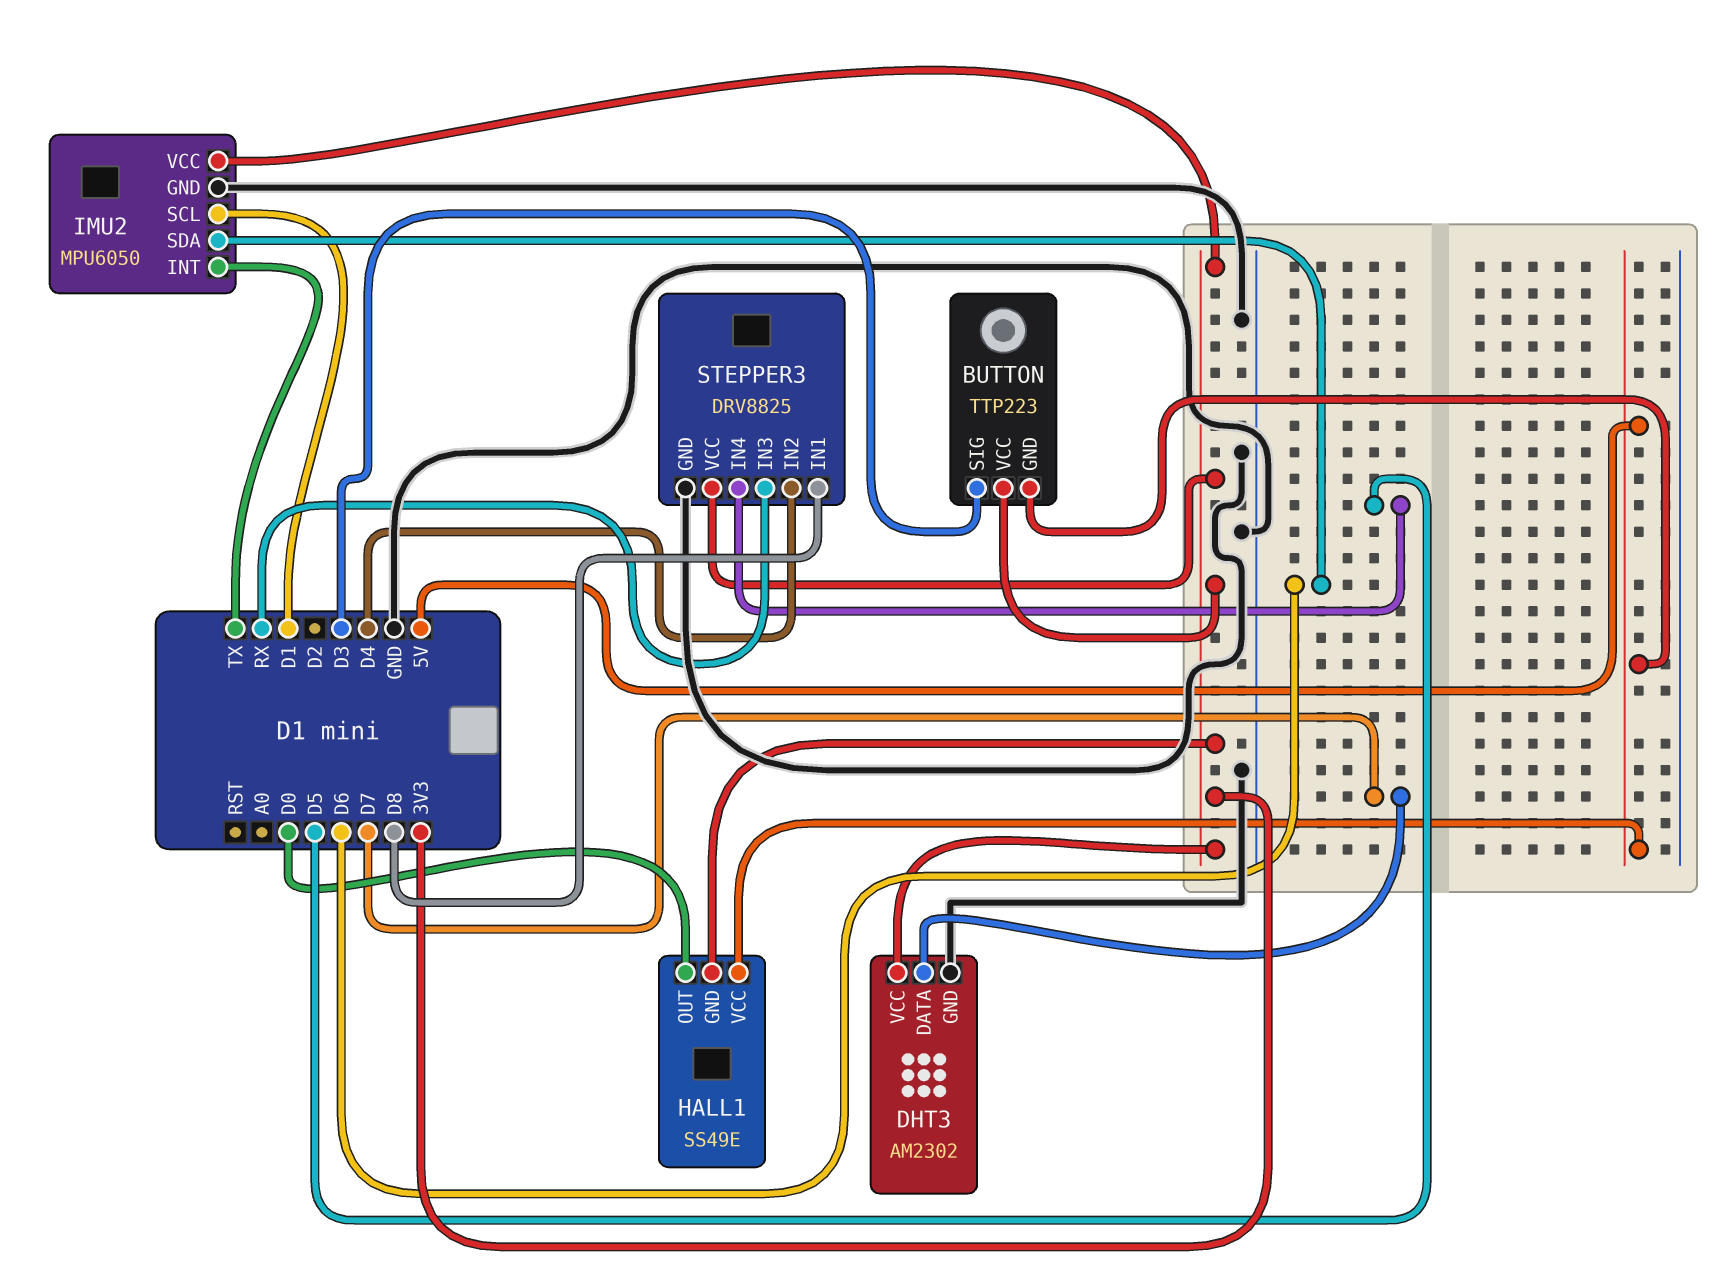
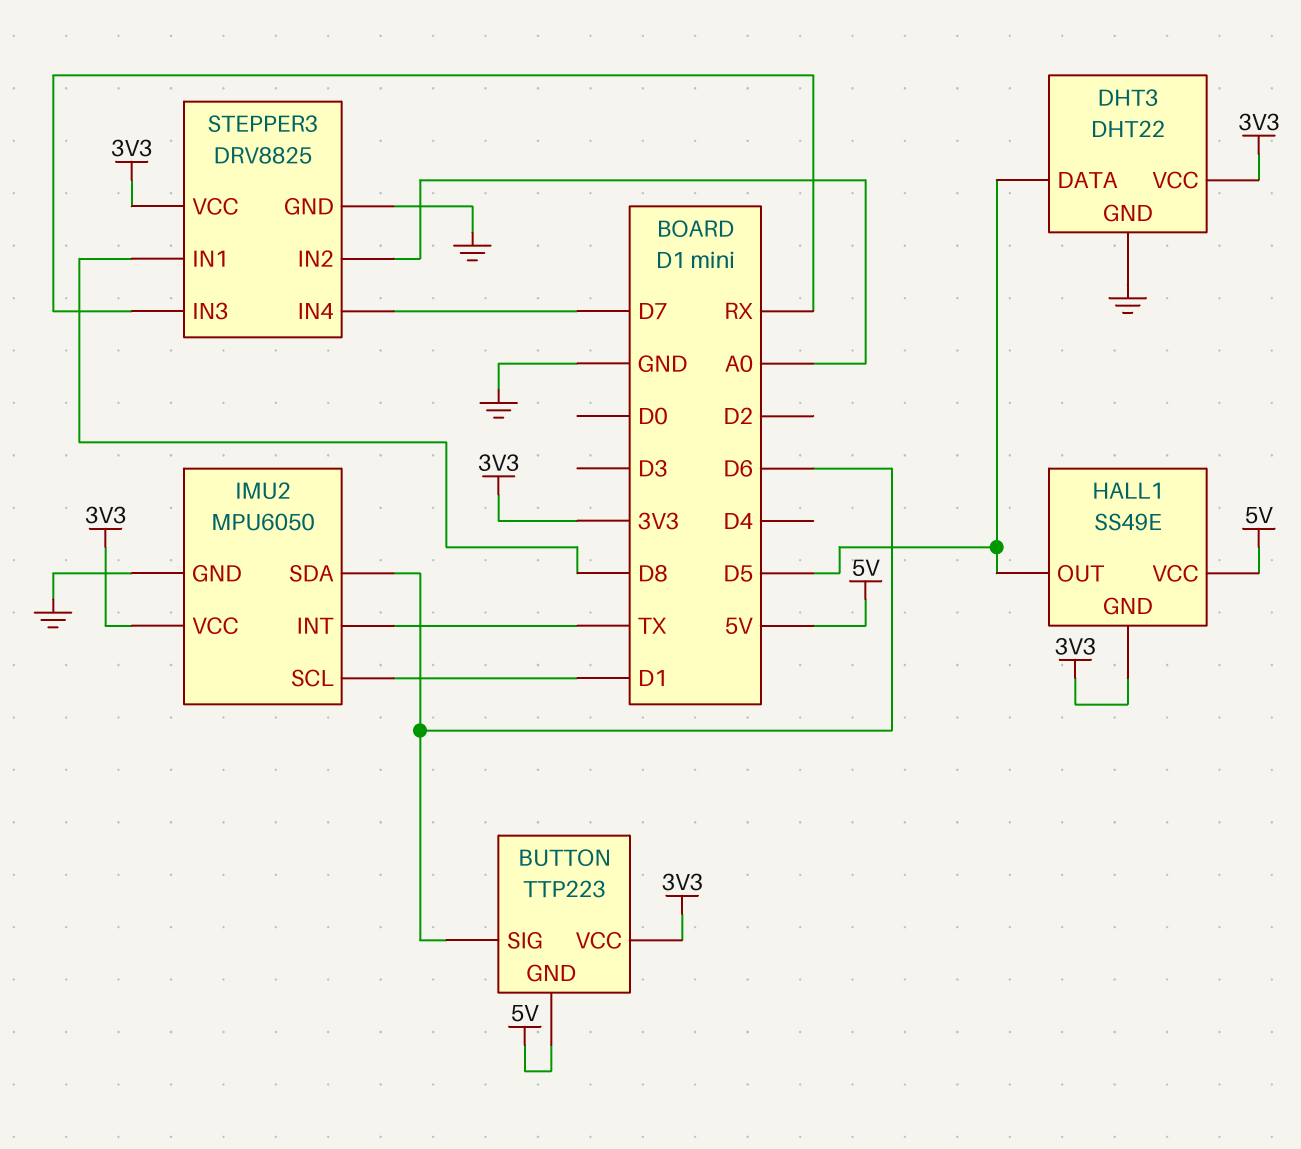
BUTTON pin SIG: D3 -> D6
DHT3: AM2302 -> DHT22
DHT3 pin DATA: D7 -> D5
HALL1 pin OUT: D0 -> D5
STEPPER3 pin IN2: D4 -> A0
STEPPER3 pin IN4: D5 -> D7

